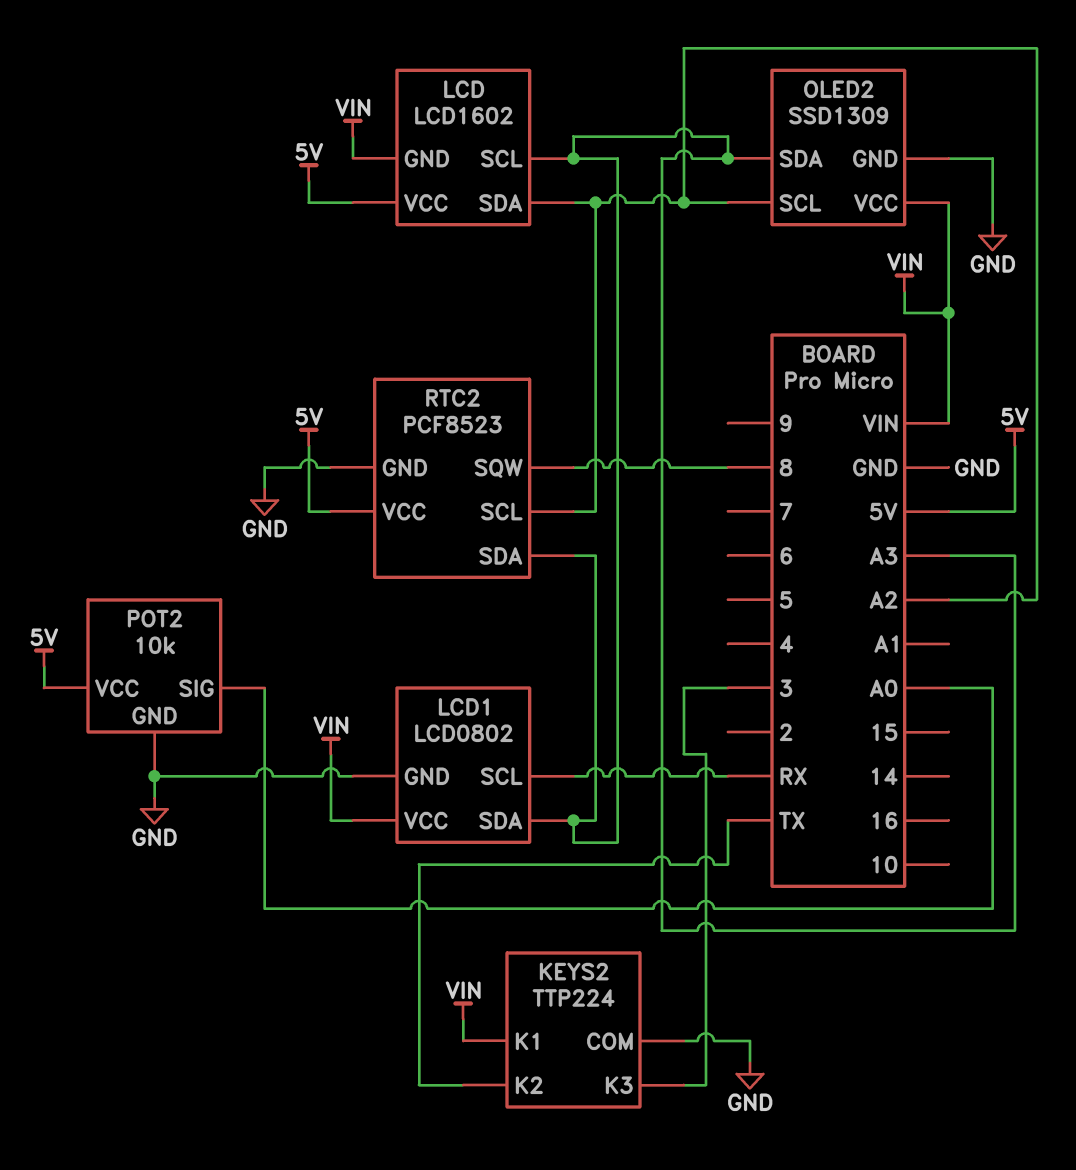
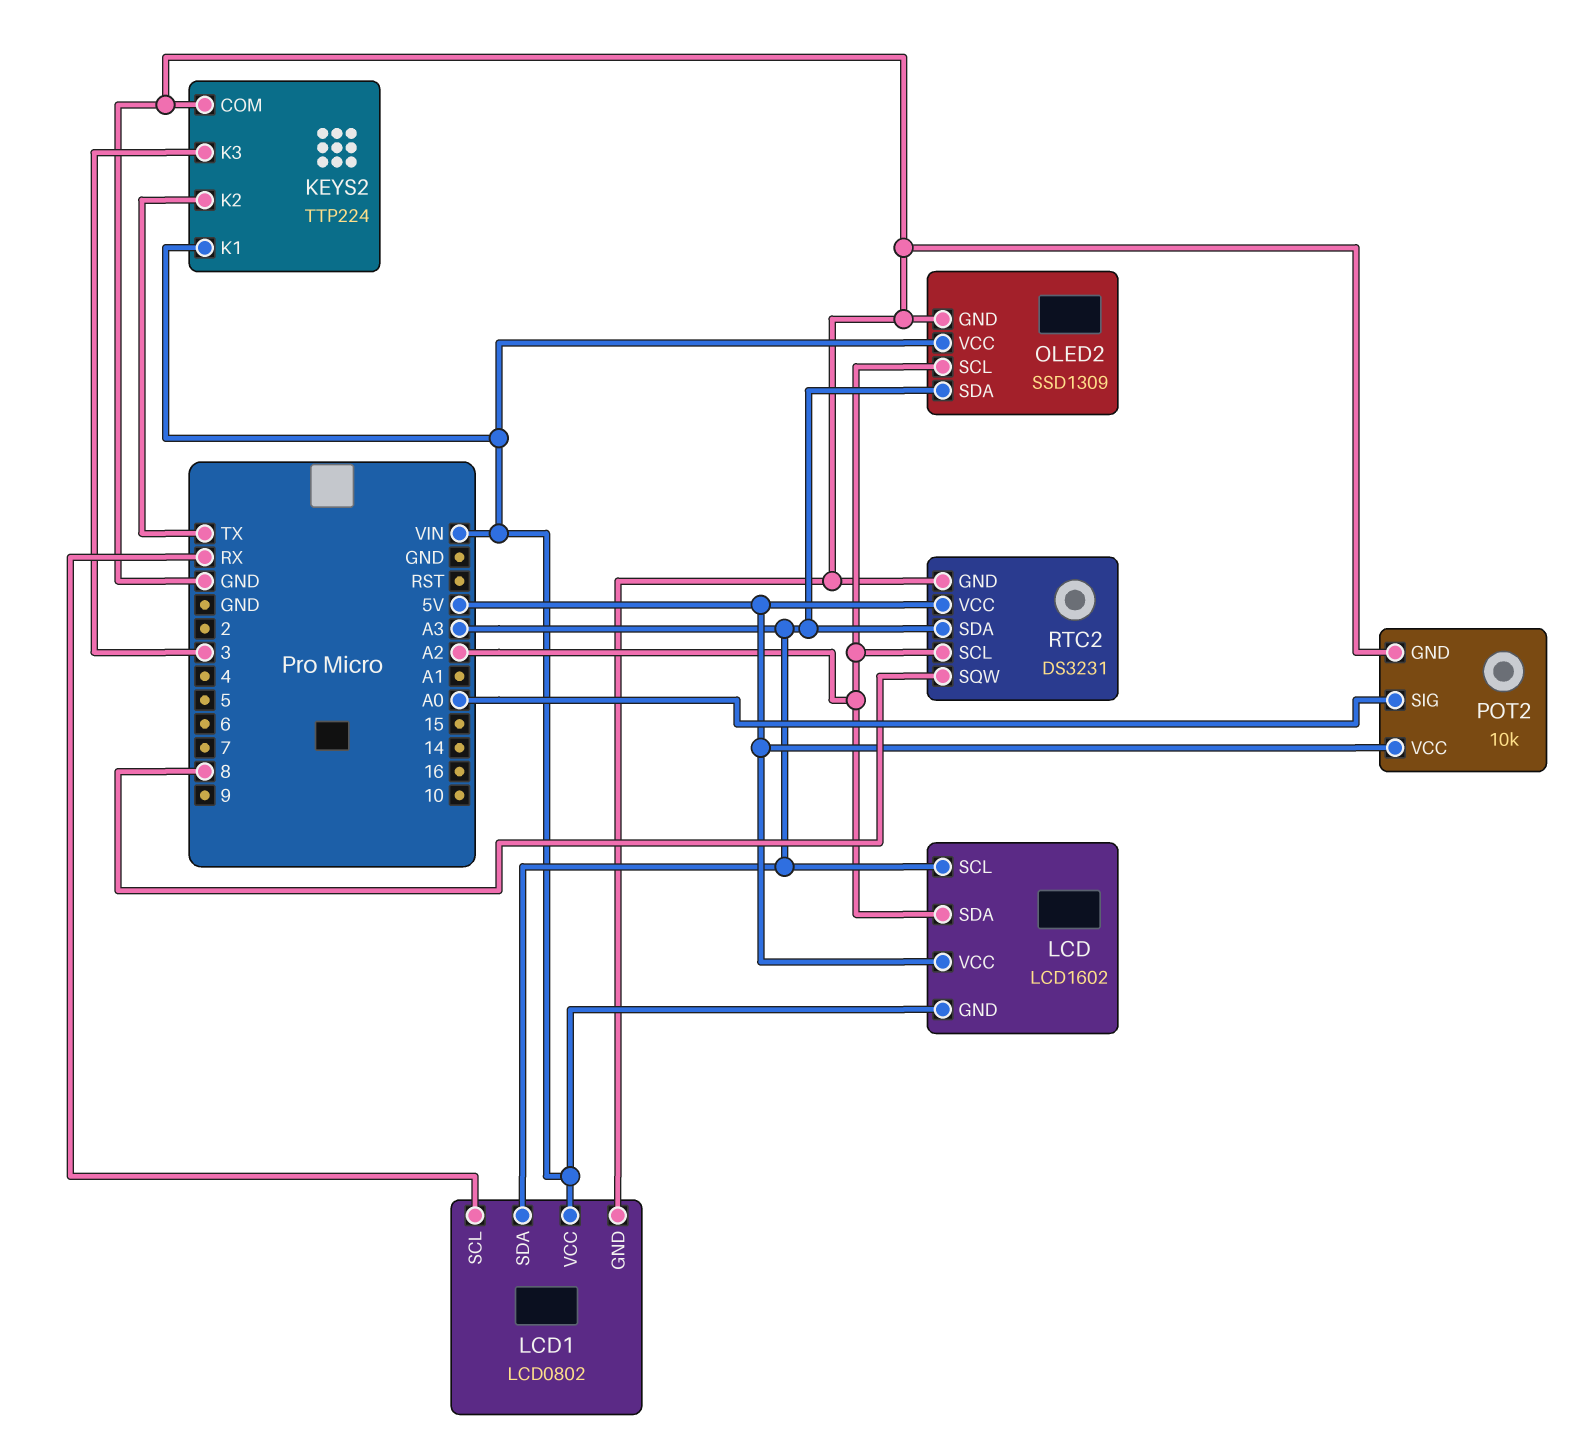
RTC2: PCF8523 -> DS3231

